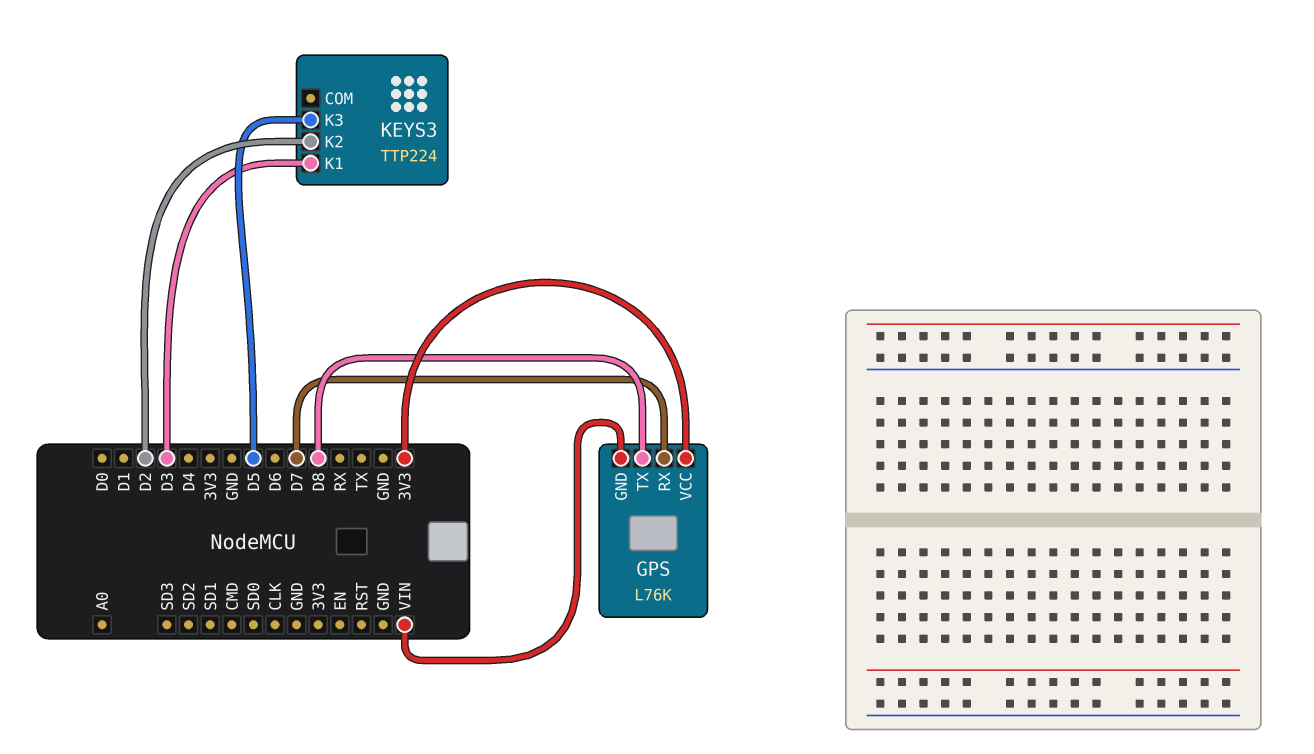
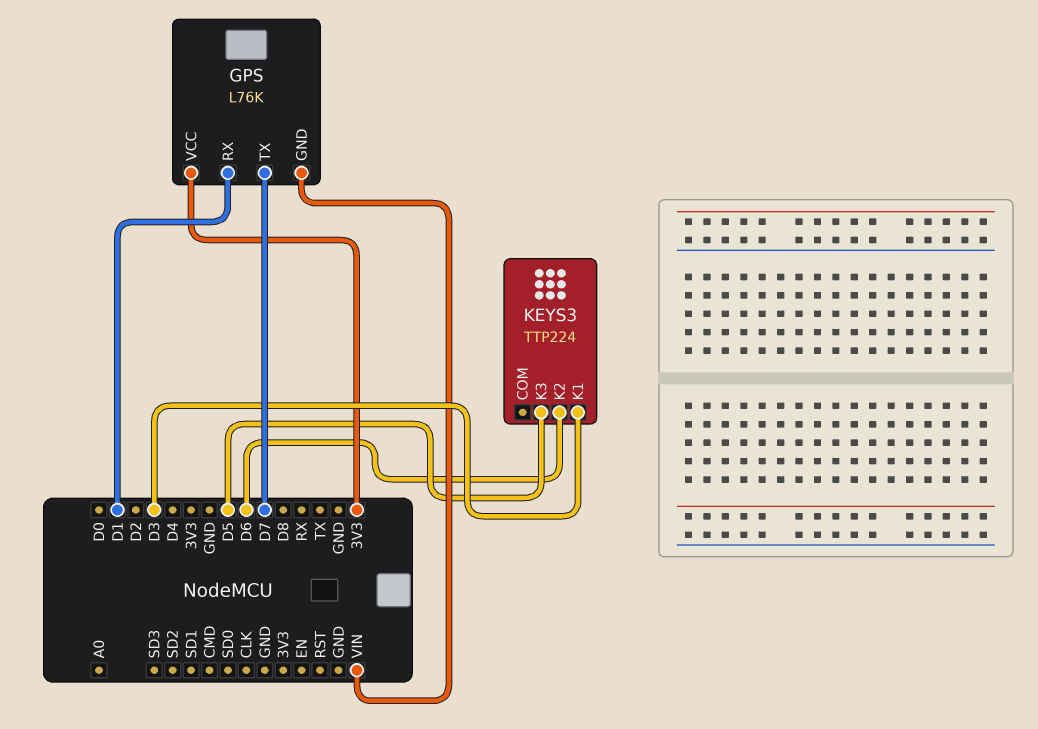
GPS pin RX: D7 -> D1
GPS pin TX: D8 -> D7
KEYS3 pin K2: D2 -> D6

